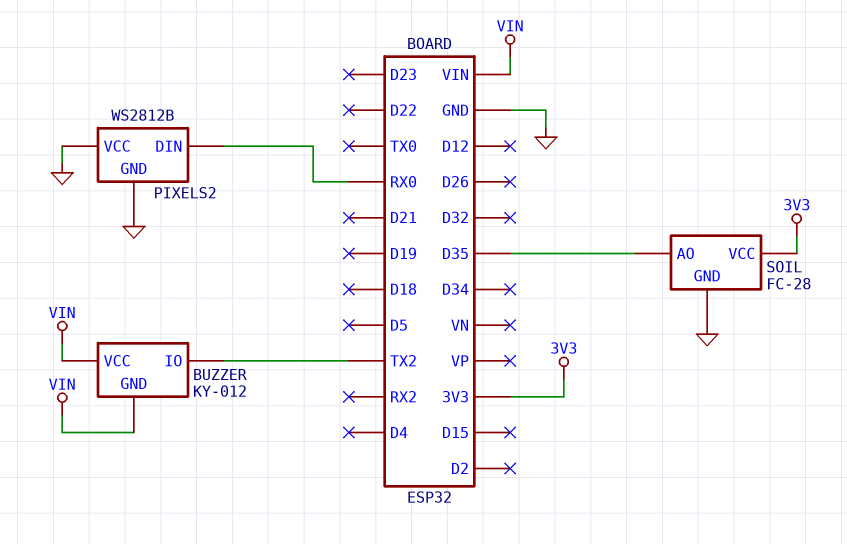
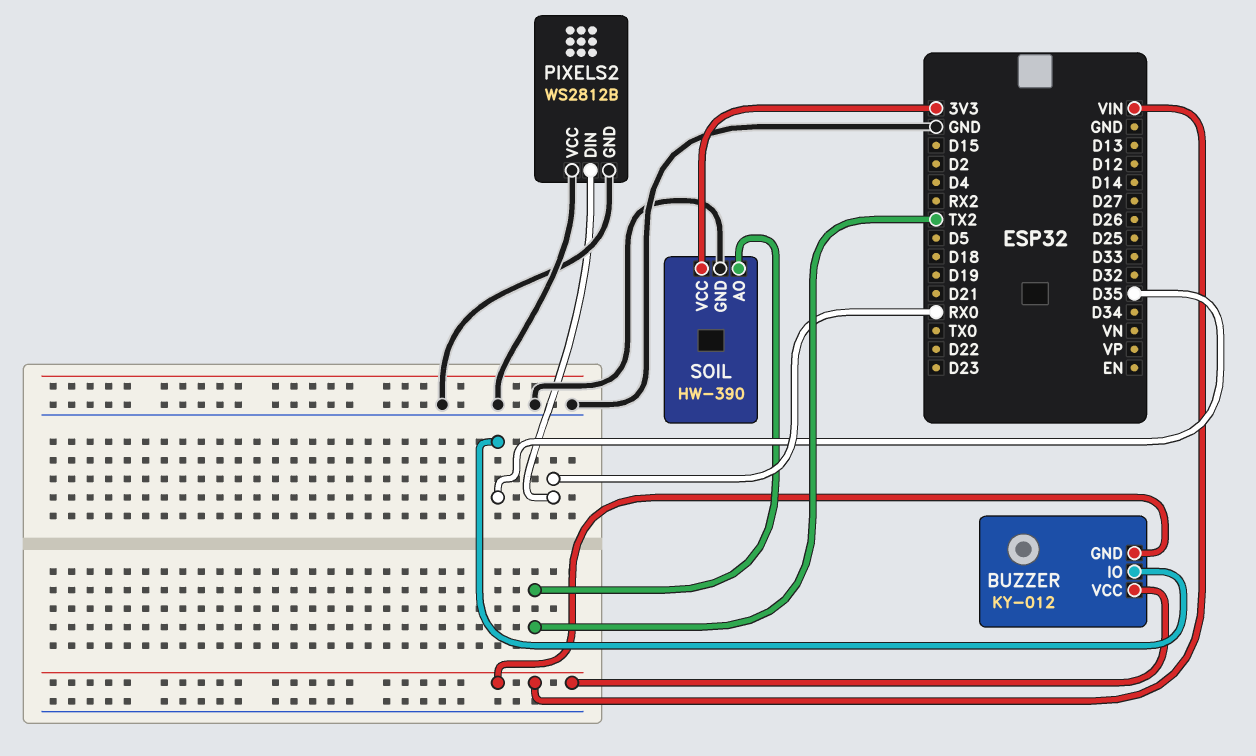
BUZZER pin IO: TX2 -> D35
SOIL: FC-28 -> HW-390
SOIL pin AO: D35 -> TX2

